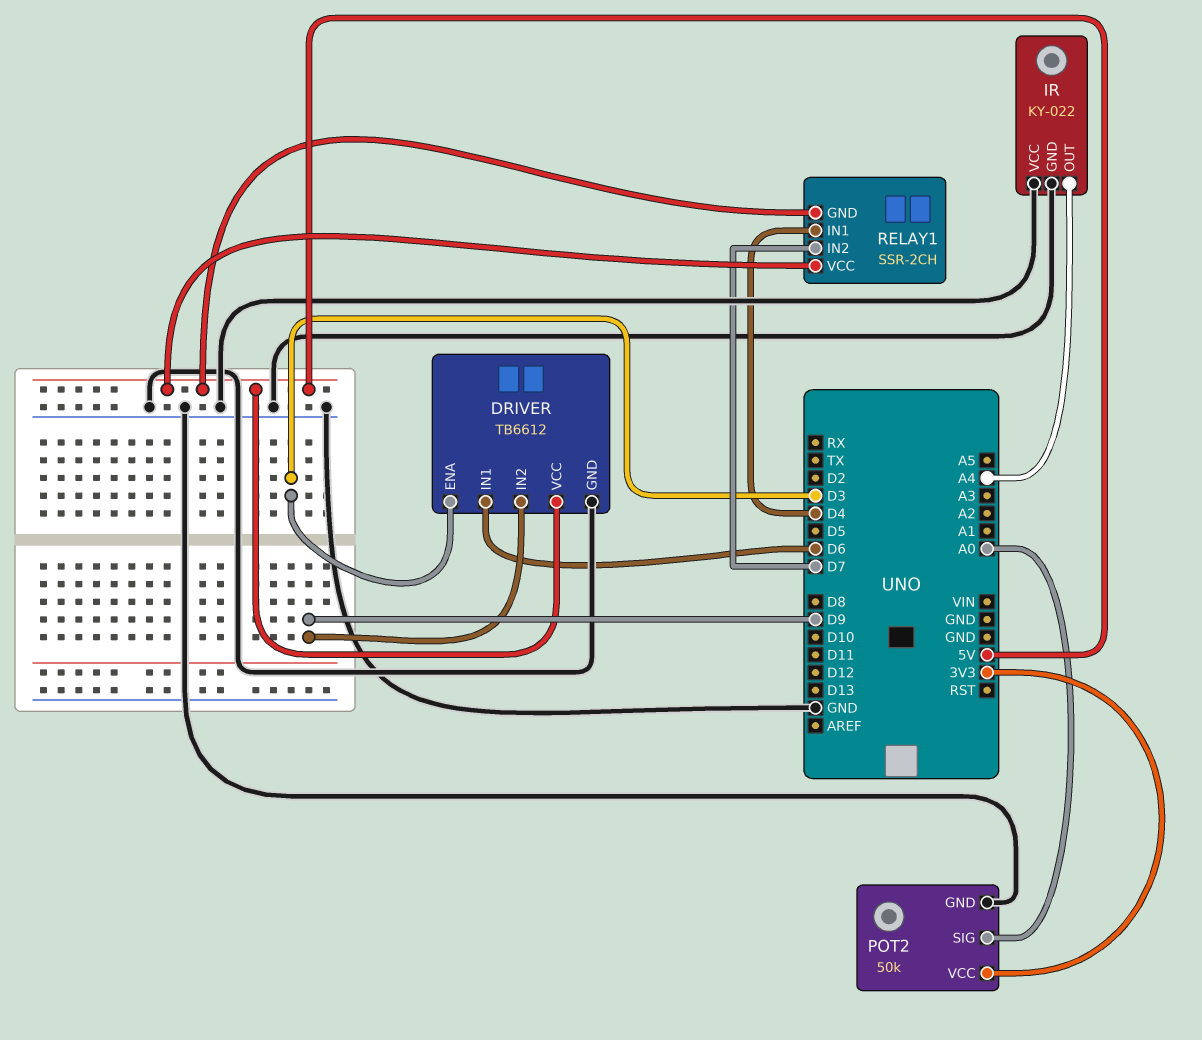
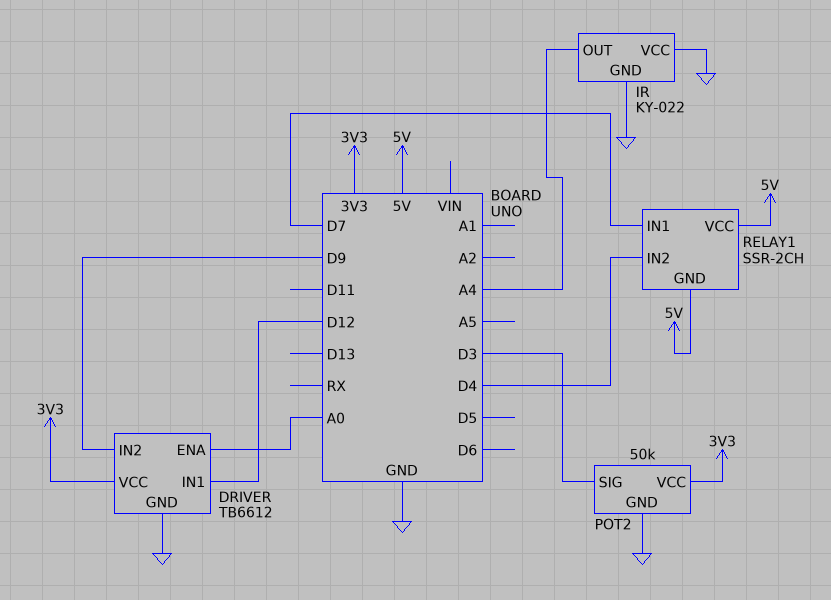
DRIVER pin ENA: D3 -> A0
DRIVER pin IN1: D6 -> D12
DRIVER pin VCC: 5V -> 3V3
POT2 pin SIG: A0 -> D3
RELAY1 pin IN1: D4 -> D7
RELAY1 pin IN2: D7 -> D4

